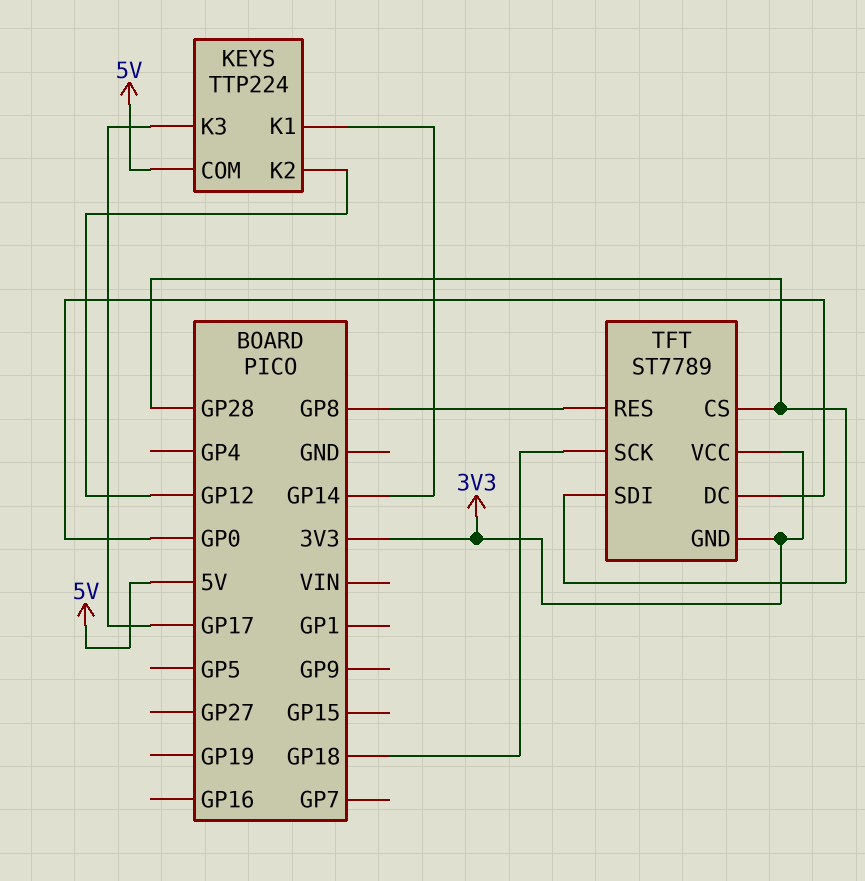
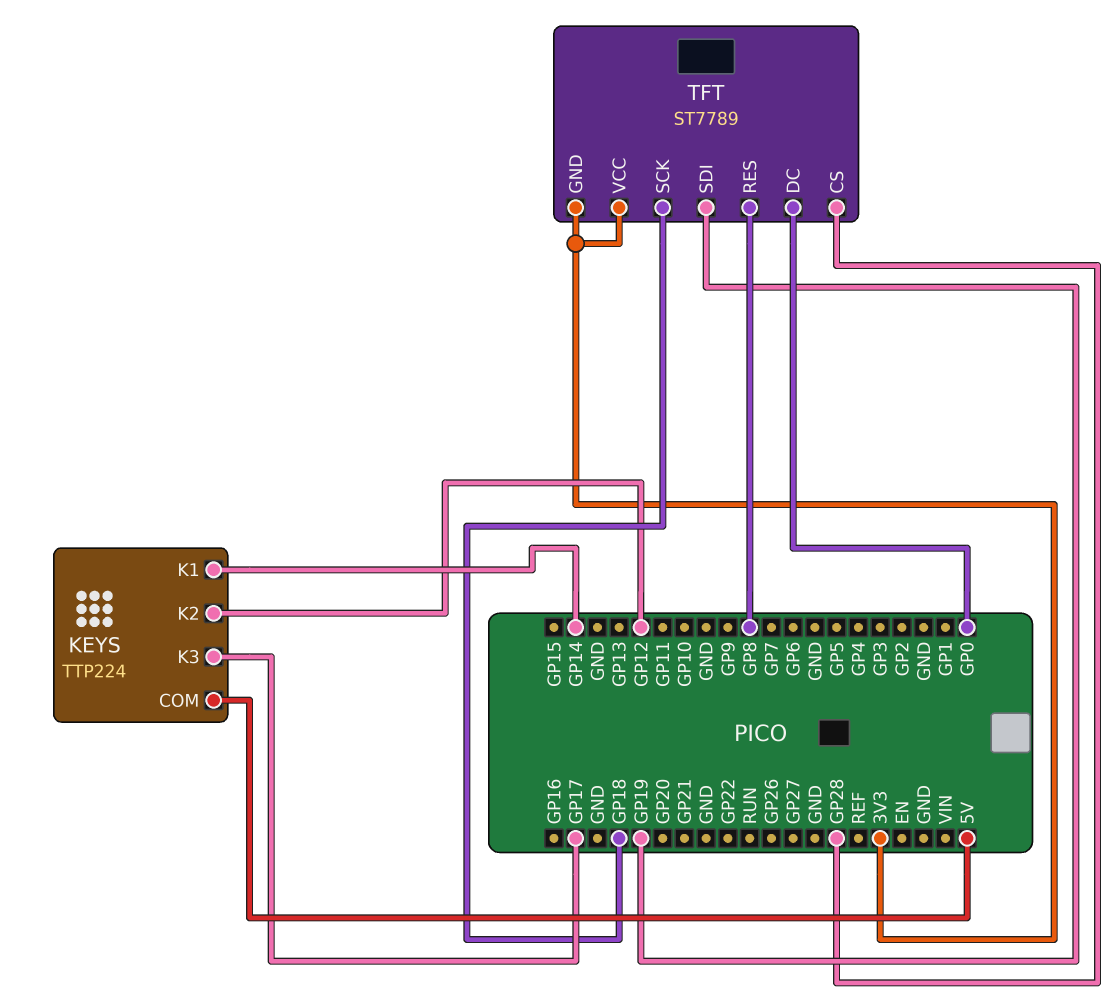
TFT pin SDI: GP28 -> GP19

